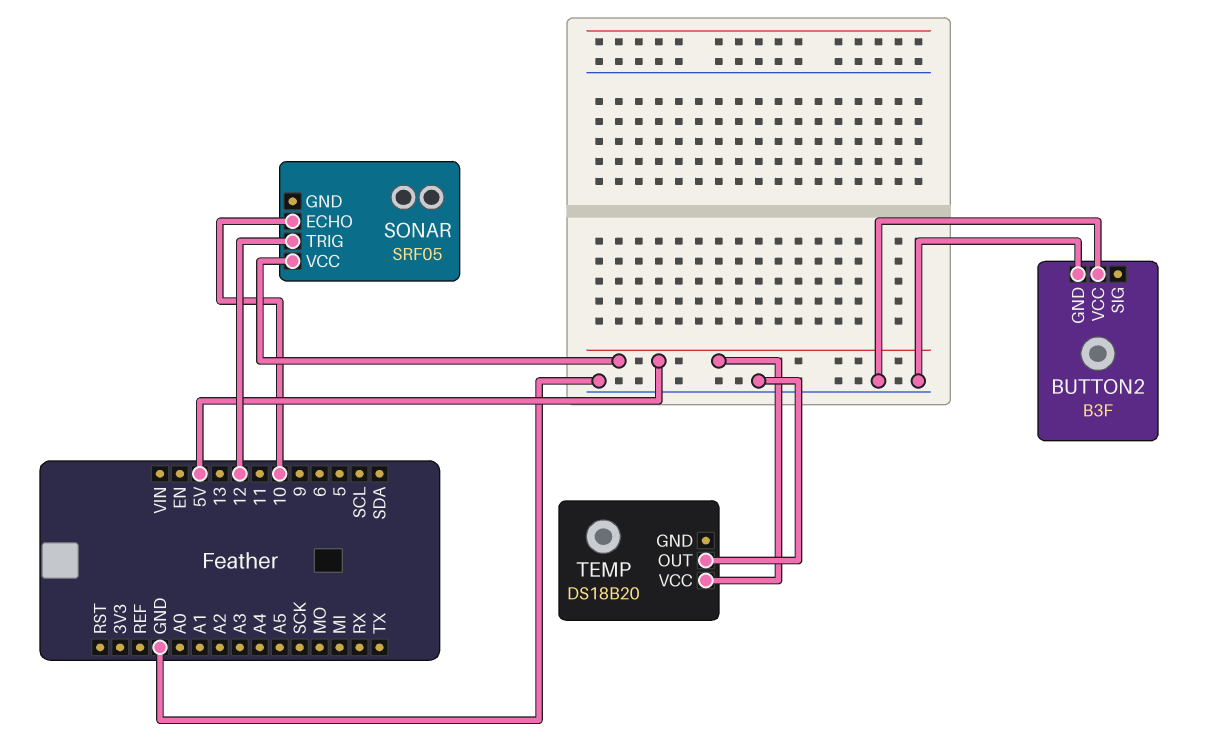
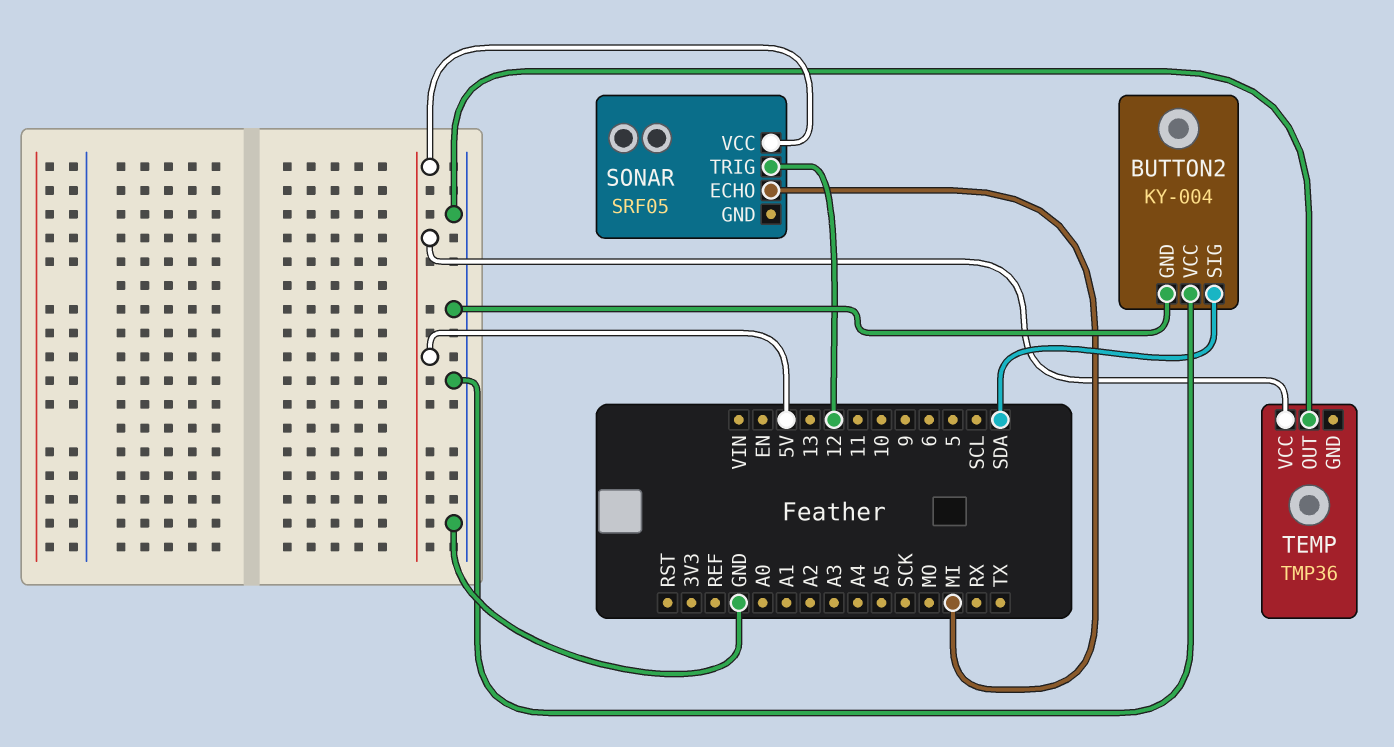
BUTTON2: B3F -> KY-004
BUTTON2 pin SIG: none -> SDA
SONAR pin ECHO: 10 -> MI
TEMP: DS18B20 -> TMP36

